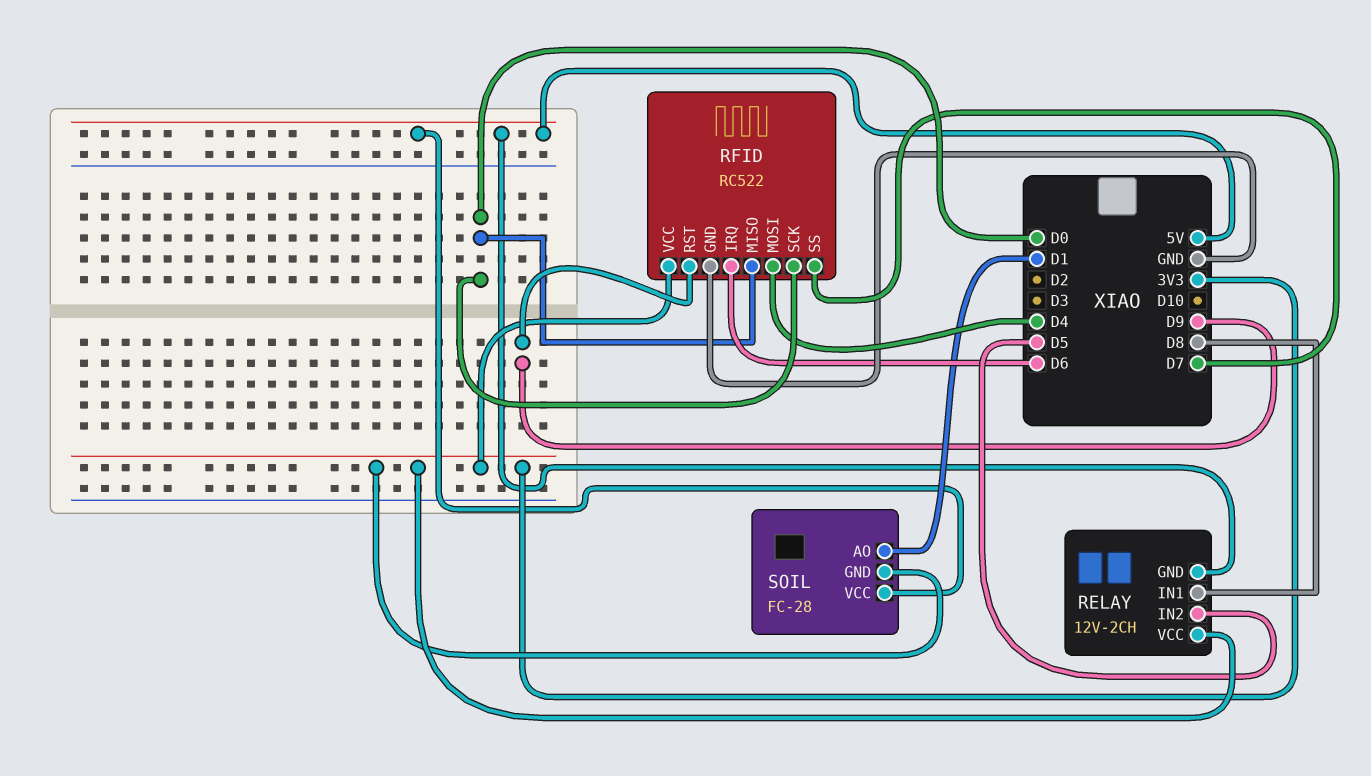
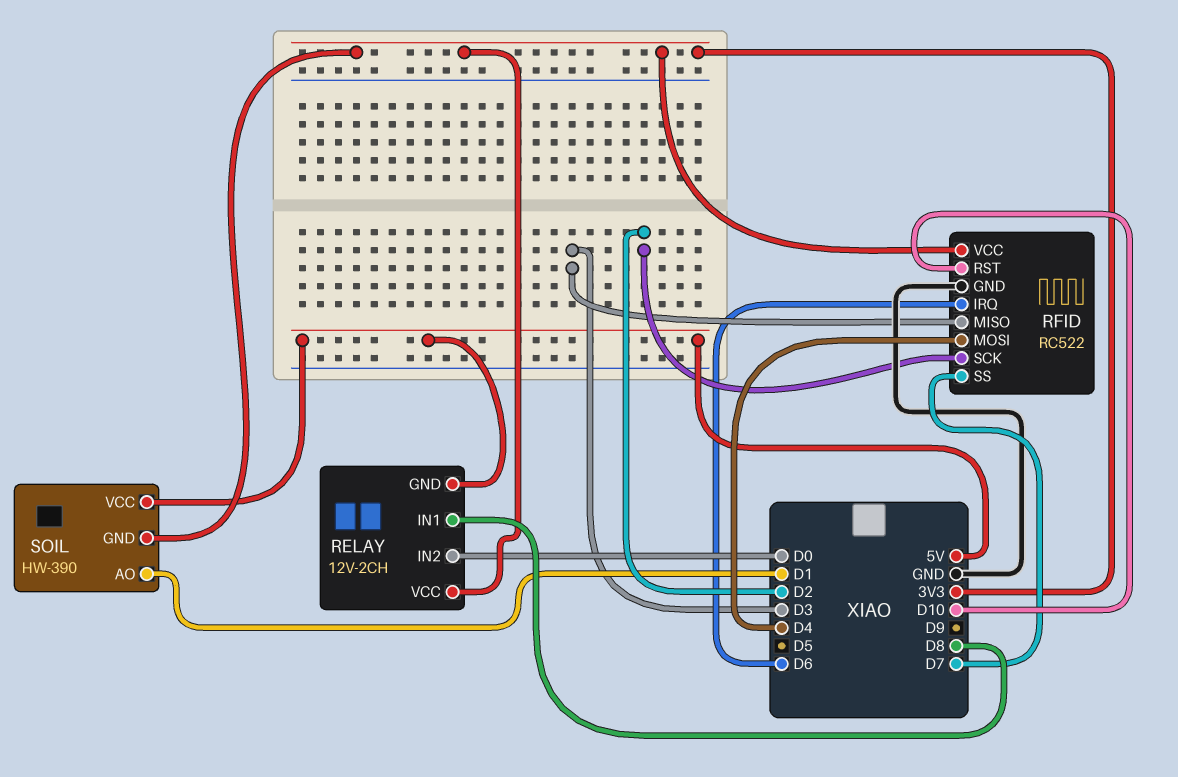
RELAY pin IN2: D5 -> D0
RFID pin MISO: D0 -> D3
RFID pin RST: D9 -> D10
RFID pin SCK: D0 -> D2
SOIL: FC-28 -> HW-390

